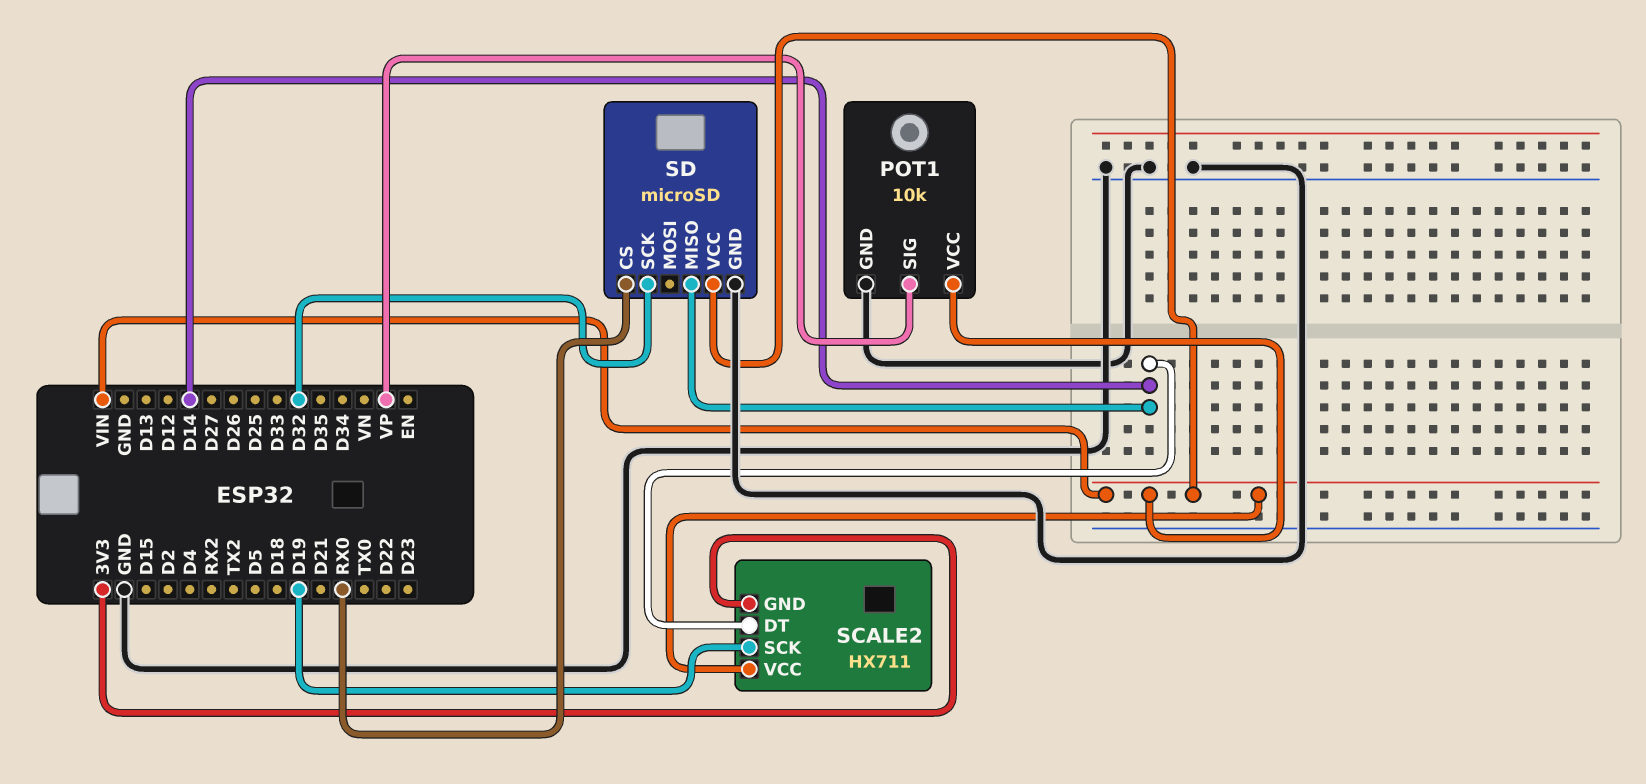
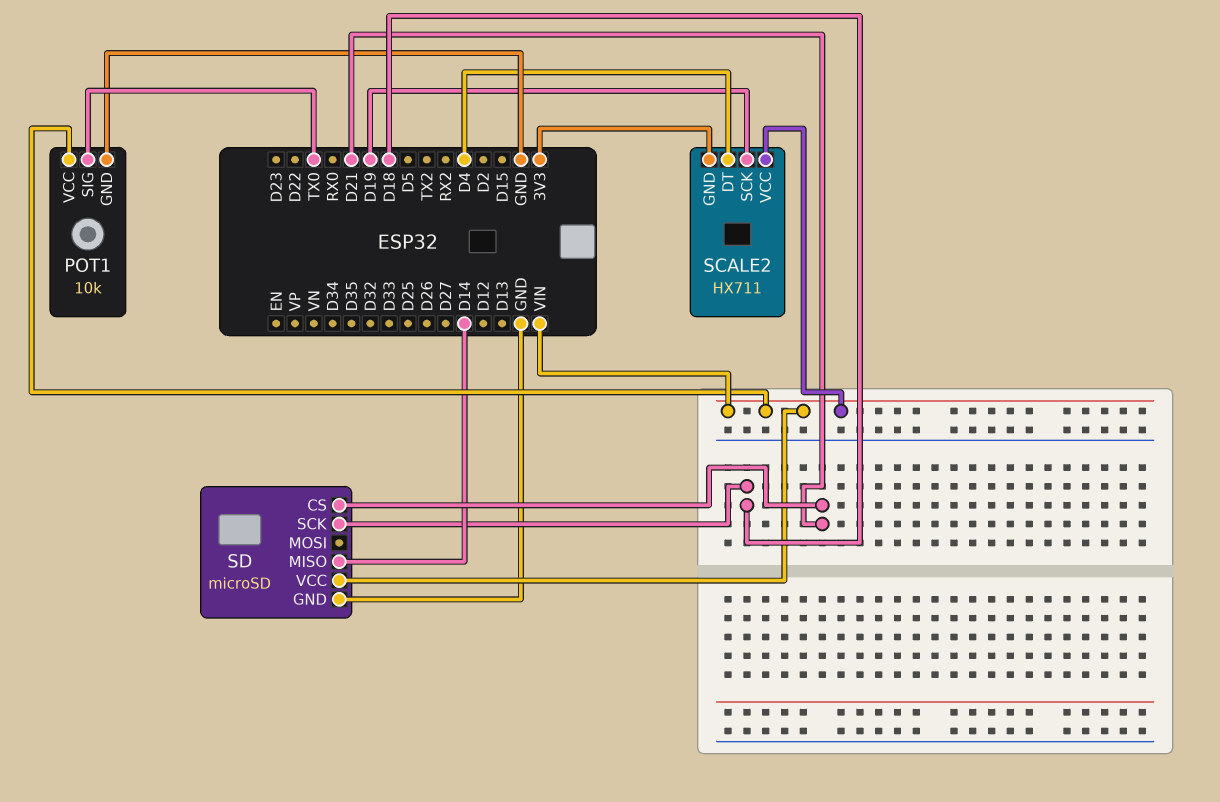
POT1 pin SIG: VP -> TX0
SCALE2 pin DT: D14 -> D4
SD pin CS: RX0 -> D21
SD pin SCK: D32 -> D18

